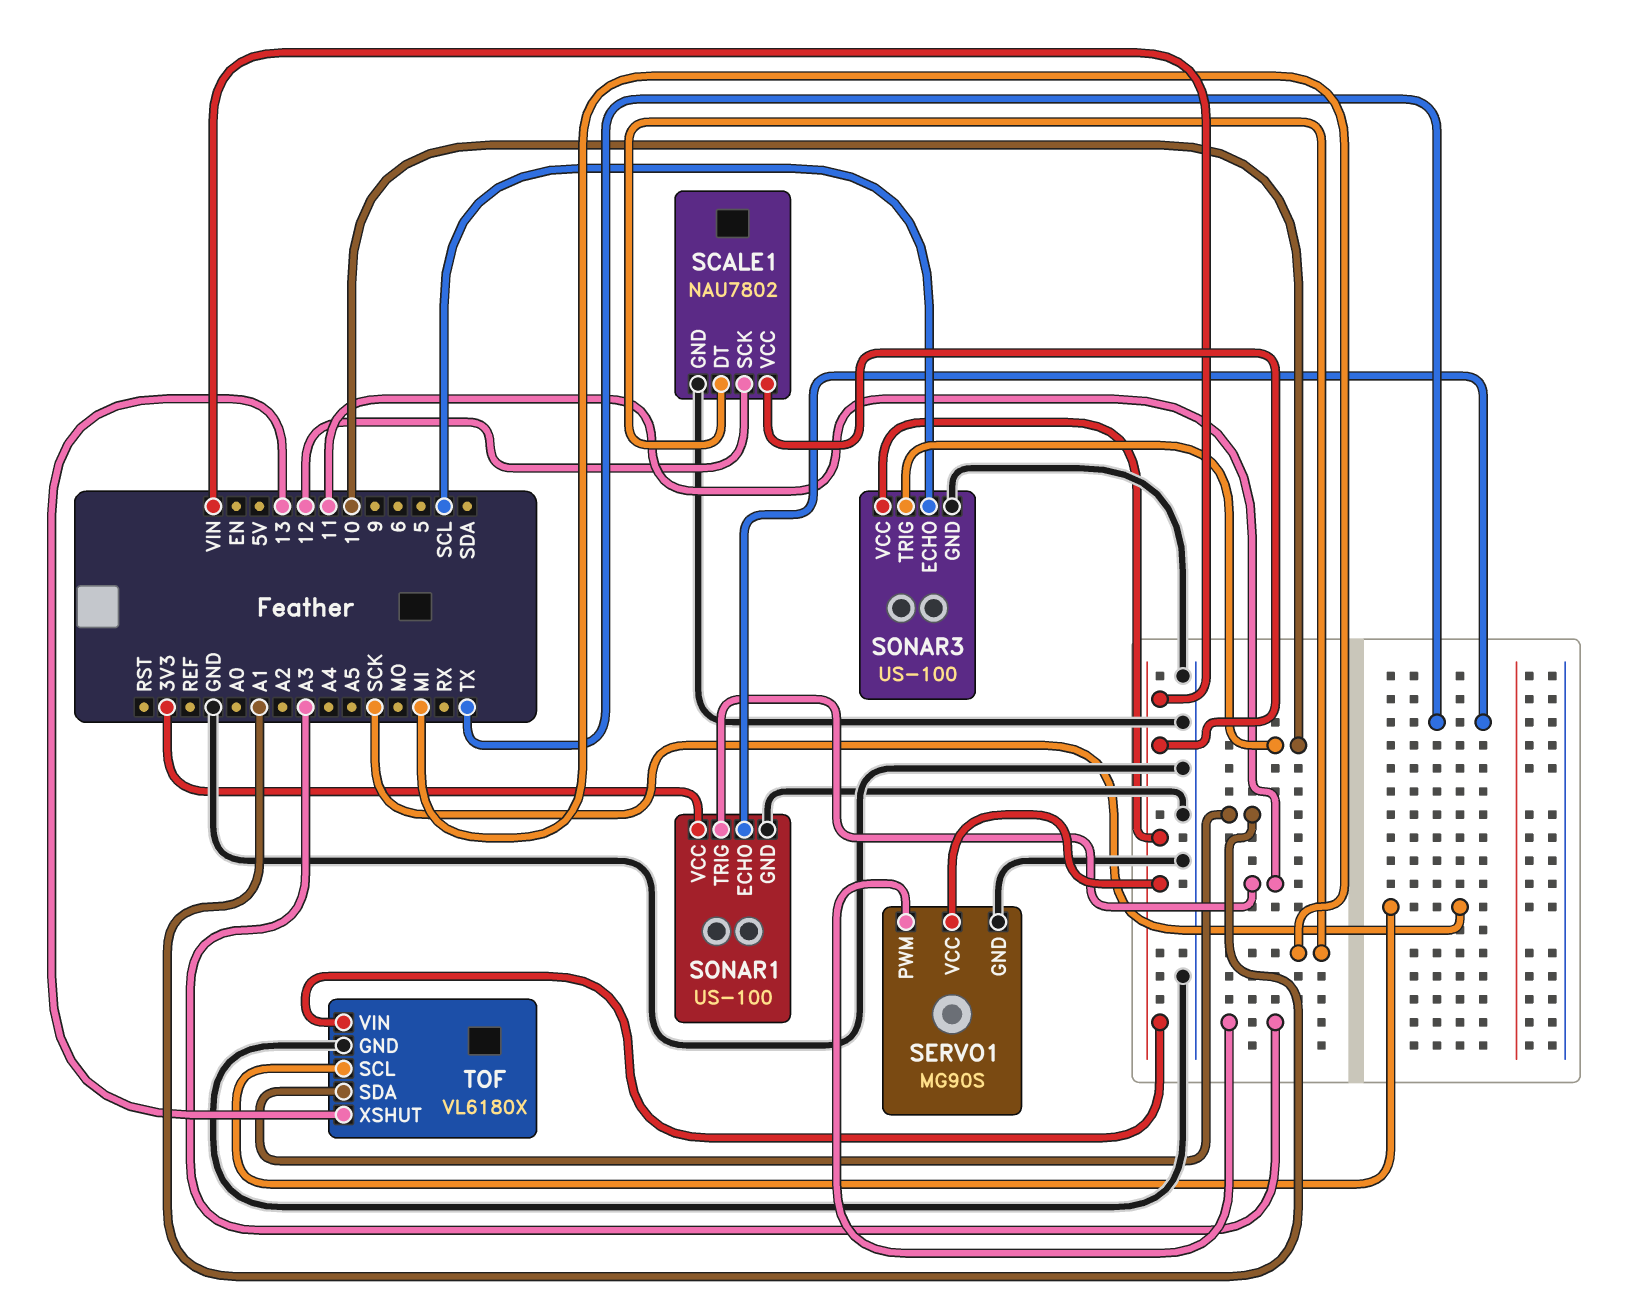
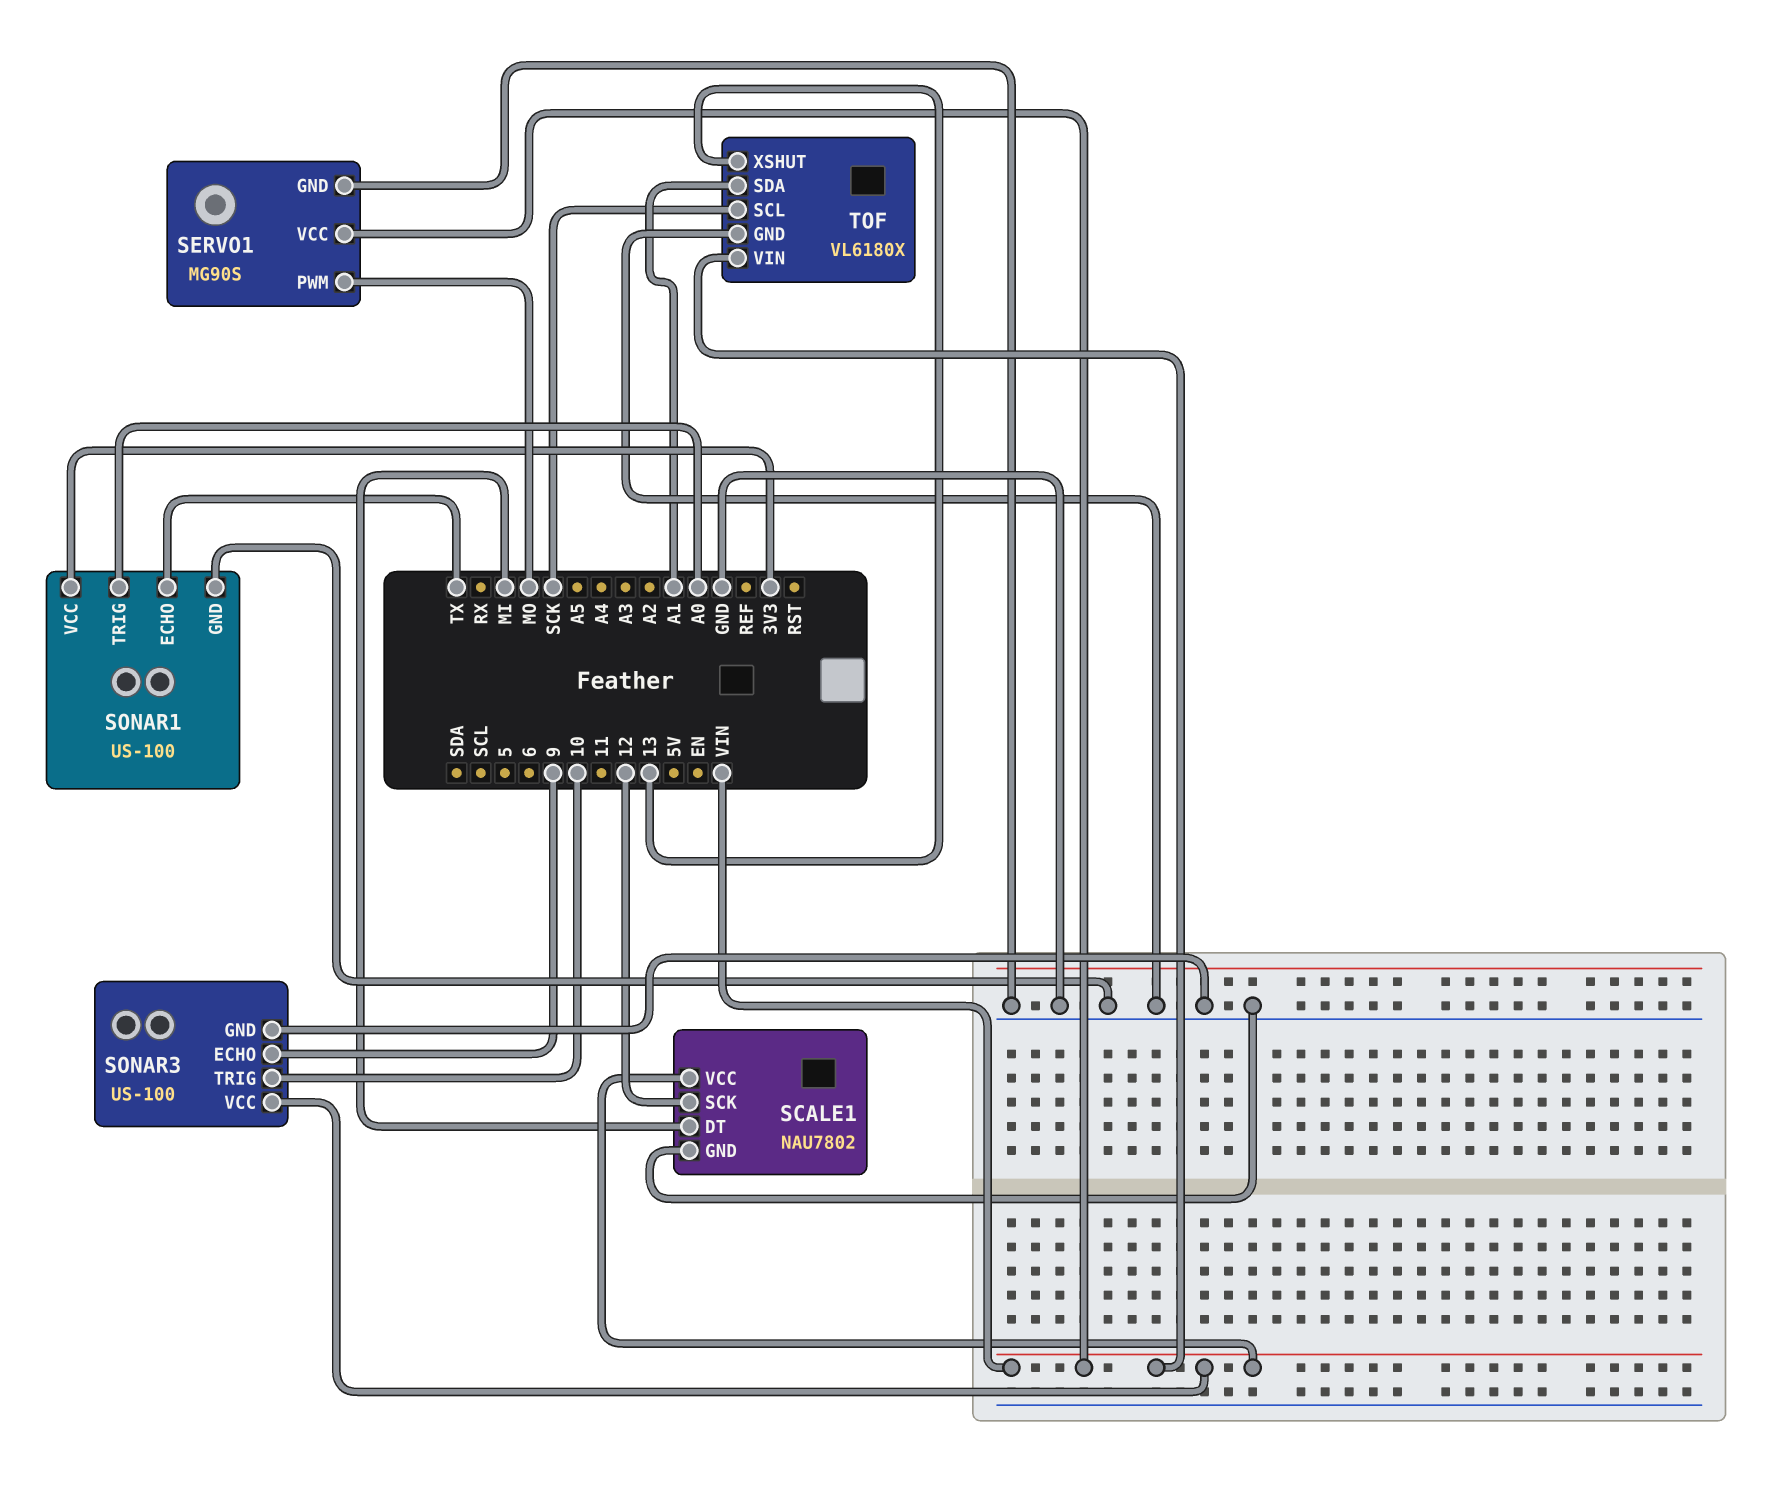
SERVO1 pin PWM: A3 -> MO
SONAR1 pin TRIG: 11 -> A0
SONAR3 pin ECHO: SCL -> 9

